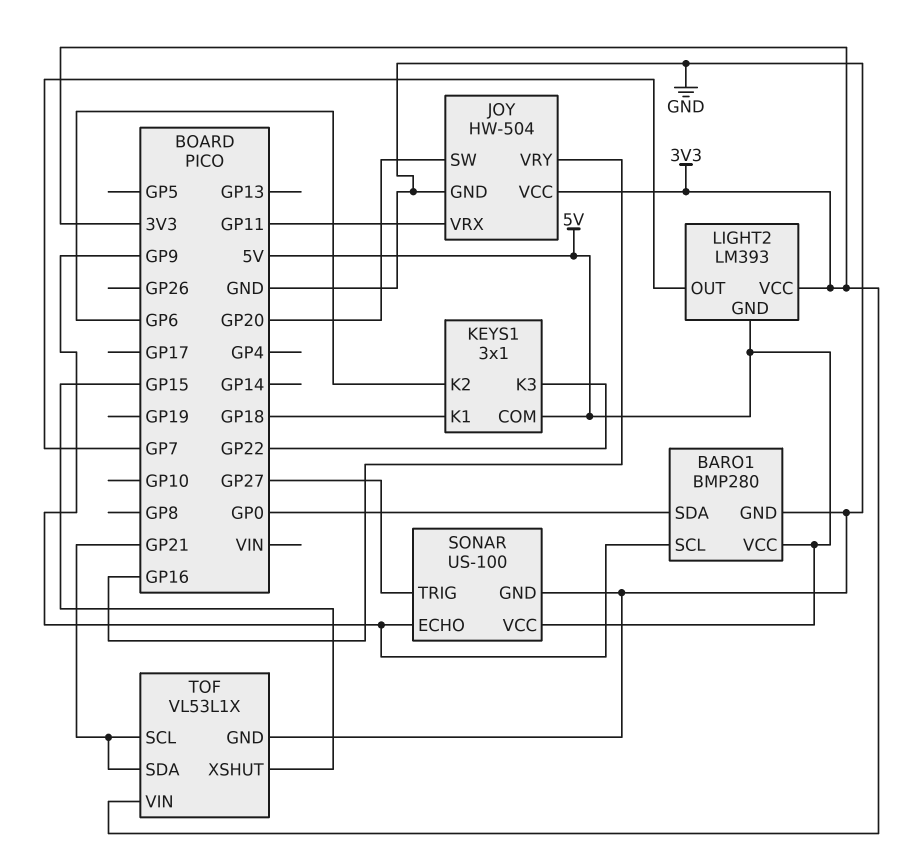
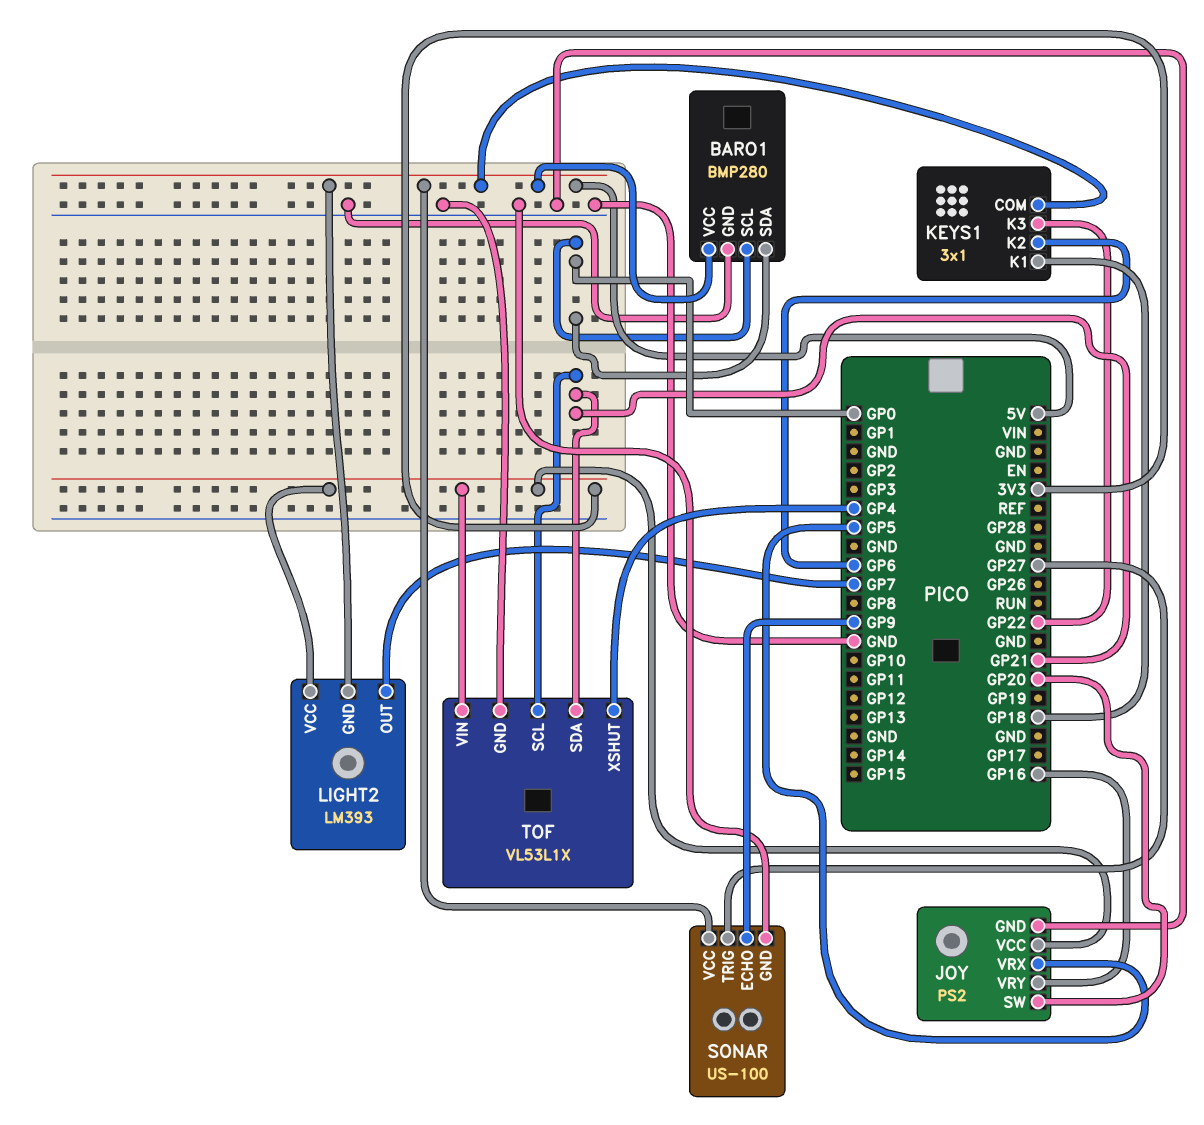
BARO1 pin SCL: GP9 -> GP0
JOY: HW-504 -> PS2
JOY pin VRX: GP11 -> GP5
TOF pin XSHUT: GP15 -> GP4

